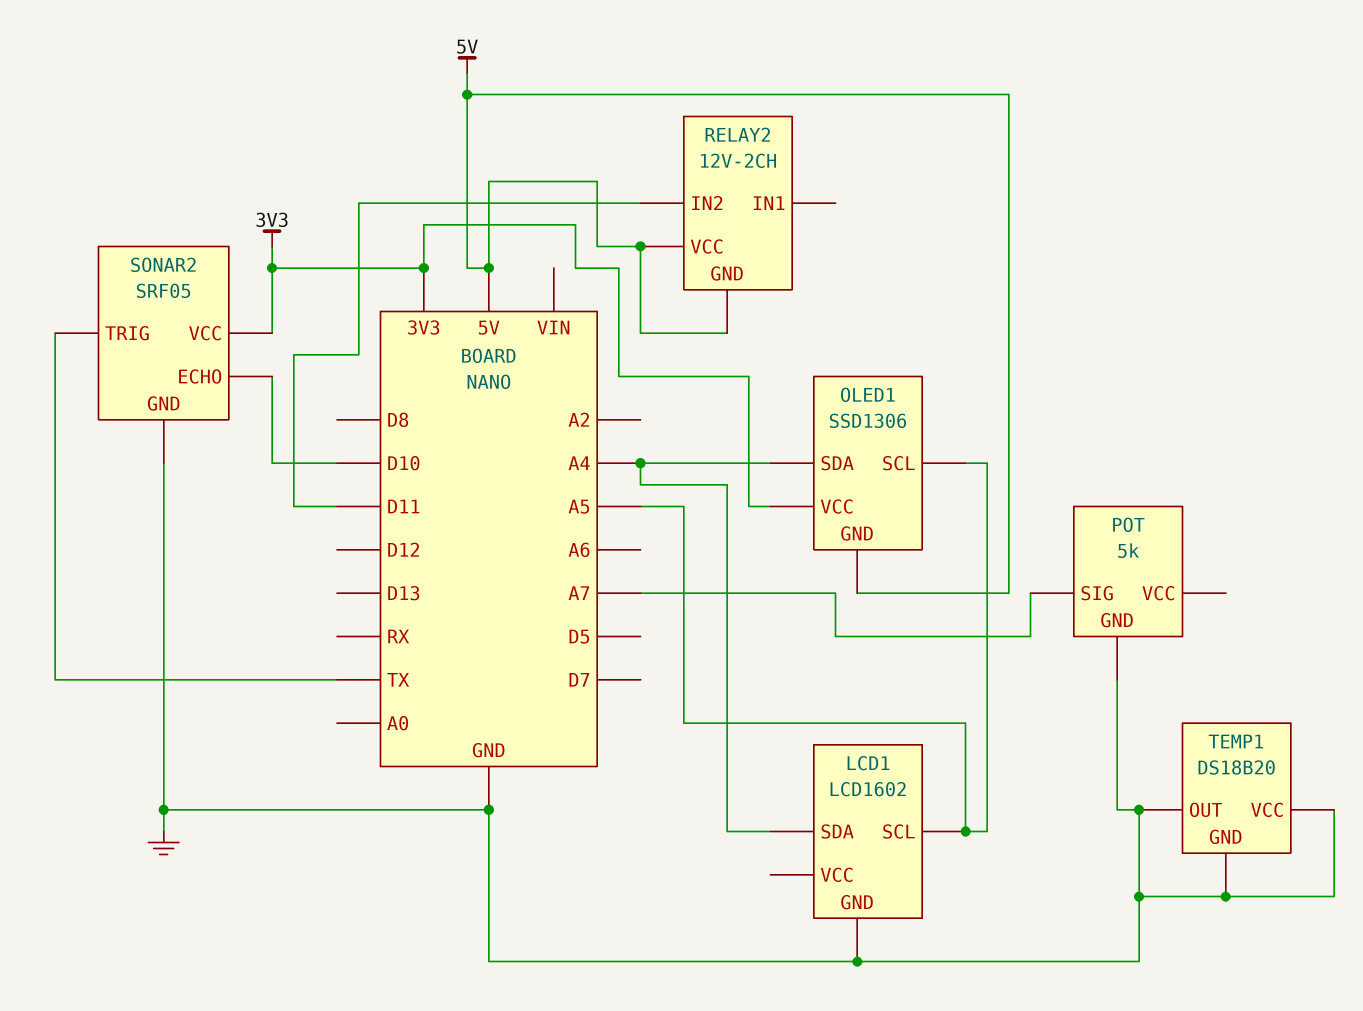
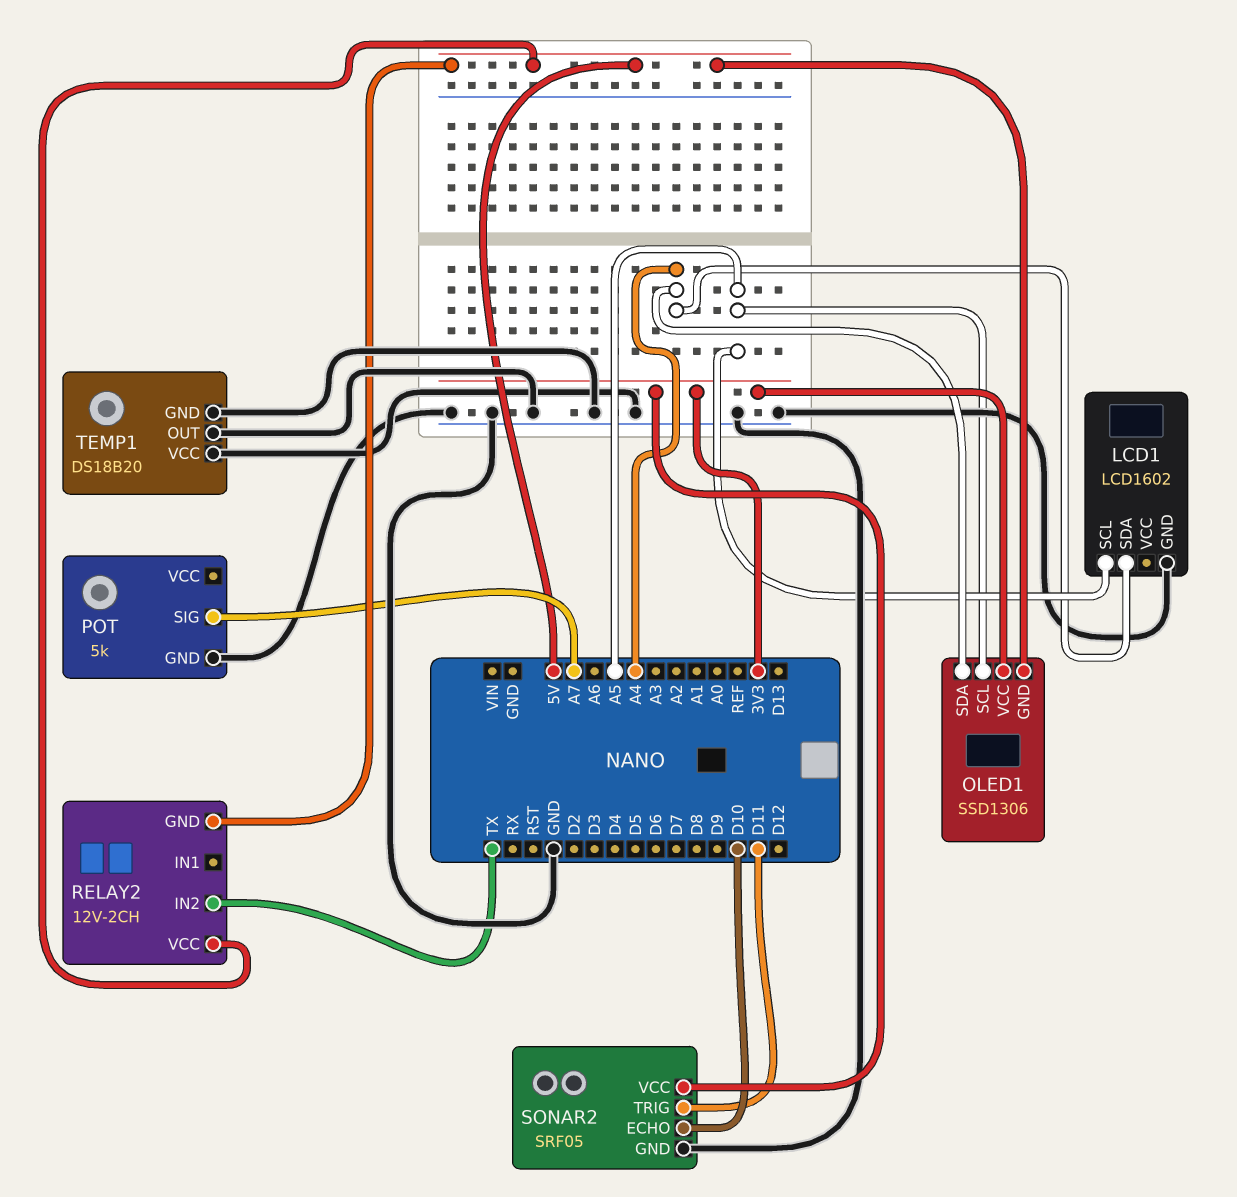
RELAY2 pin IN2: D11 -> TX
SONAR2 pin TRIG: TX -> D11

